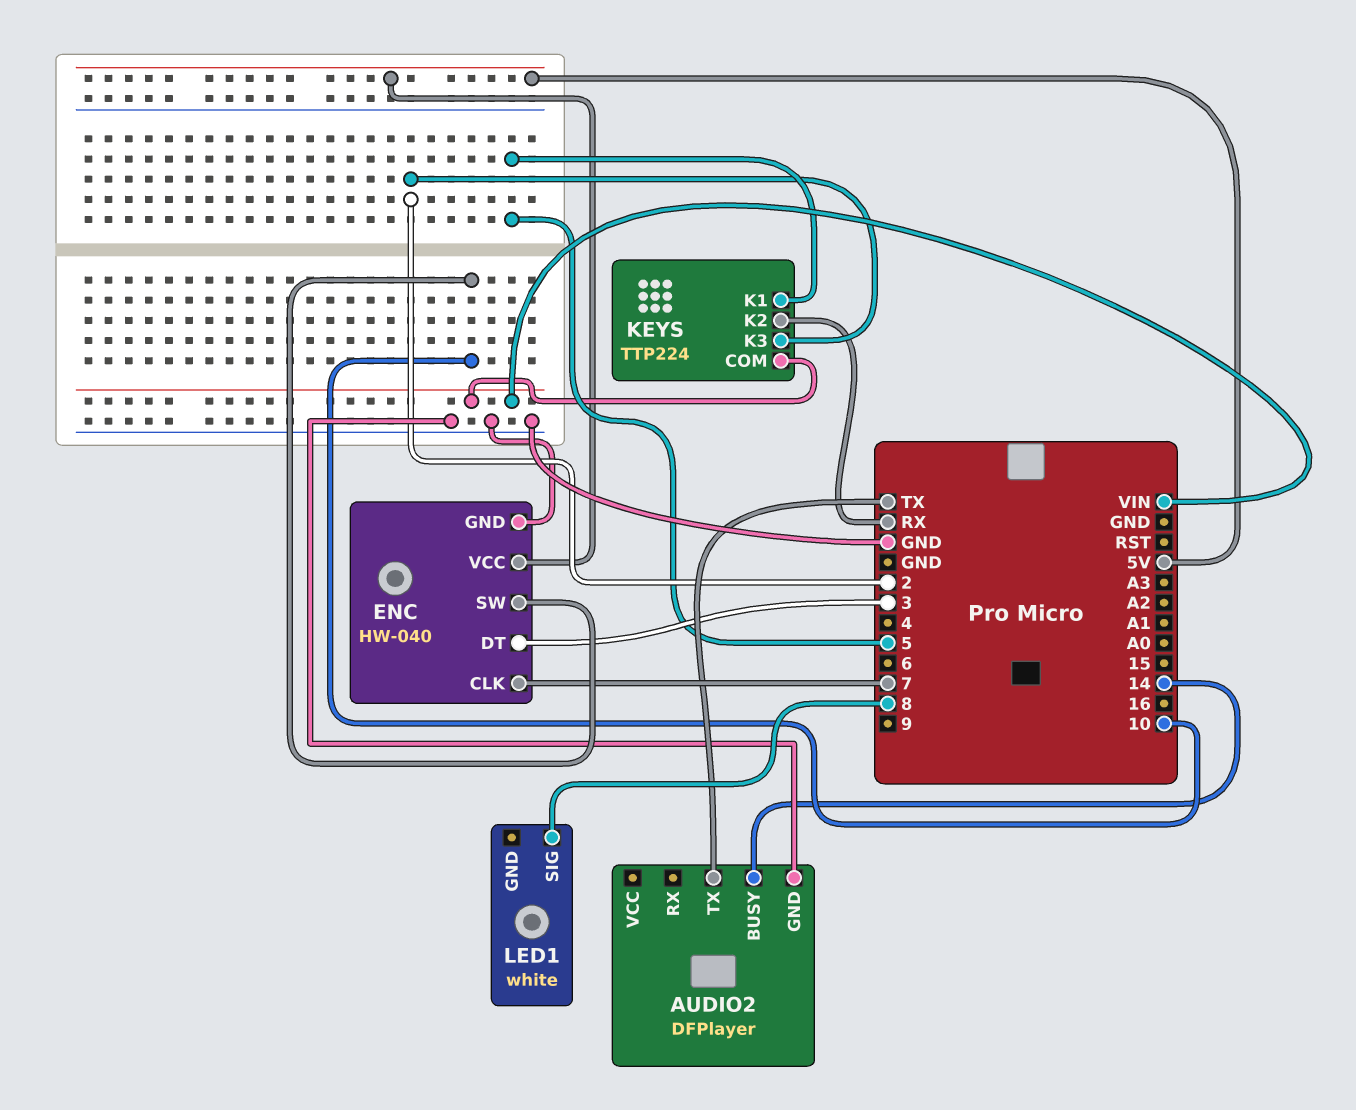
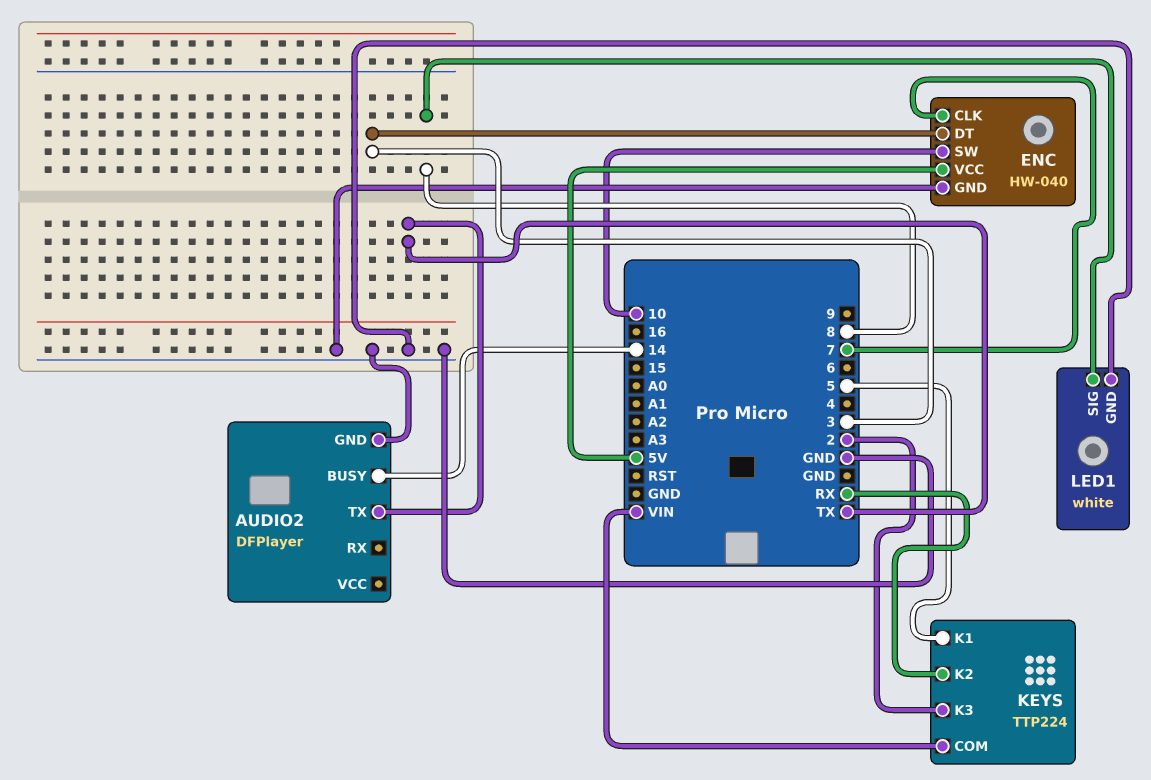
LED1 pin GND: none -> GND

